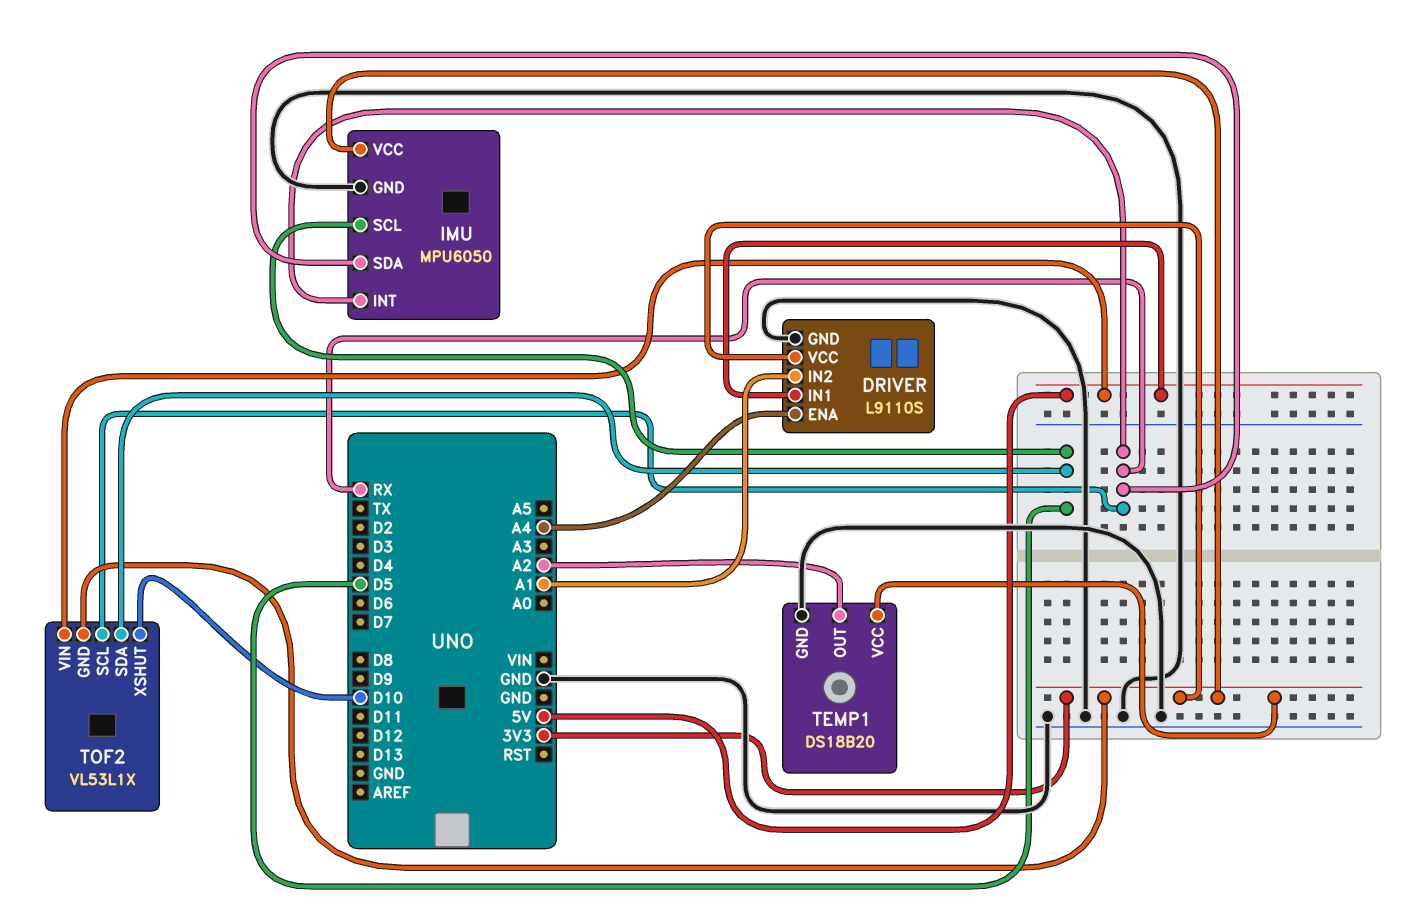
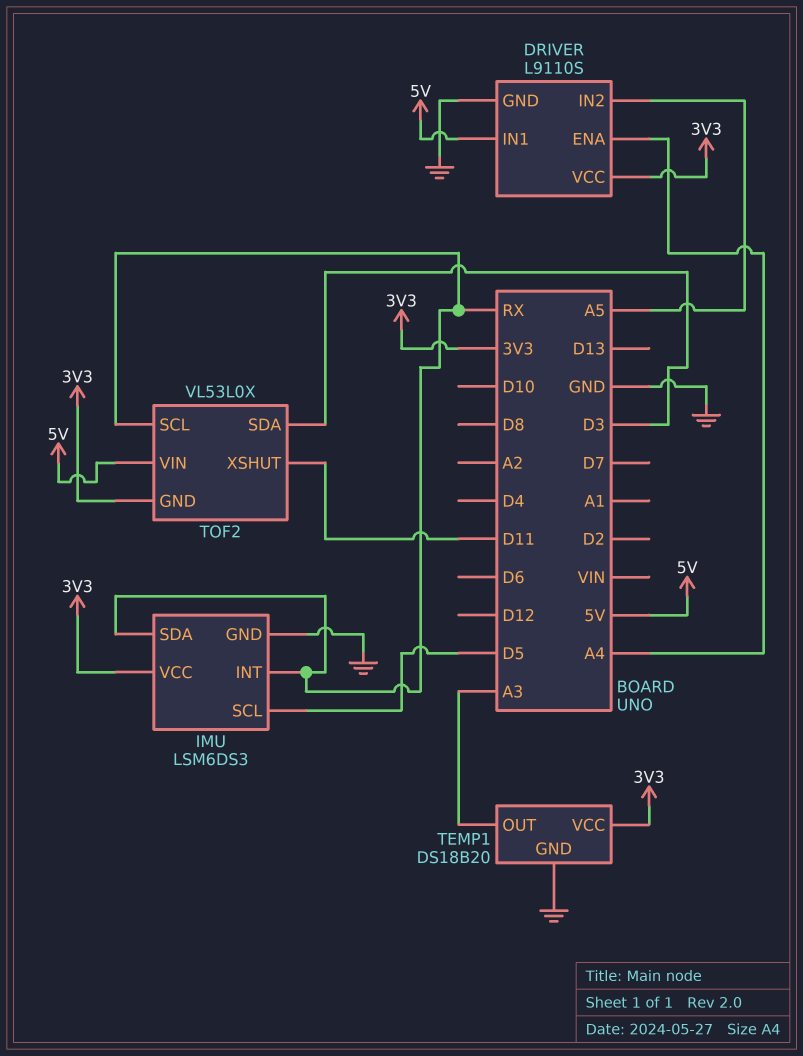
DRIVER pin IN2: A1 -> A5
IMU: MPU6050 -> LSM6DS3
TEMP1 pin OUT: A2 -> A3
TOF2: VL53L1X -> VL53L0X
TOF2 pin SDA: D5 -> D3
TOF2 pin XSHUT: D10 -> D11

